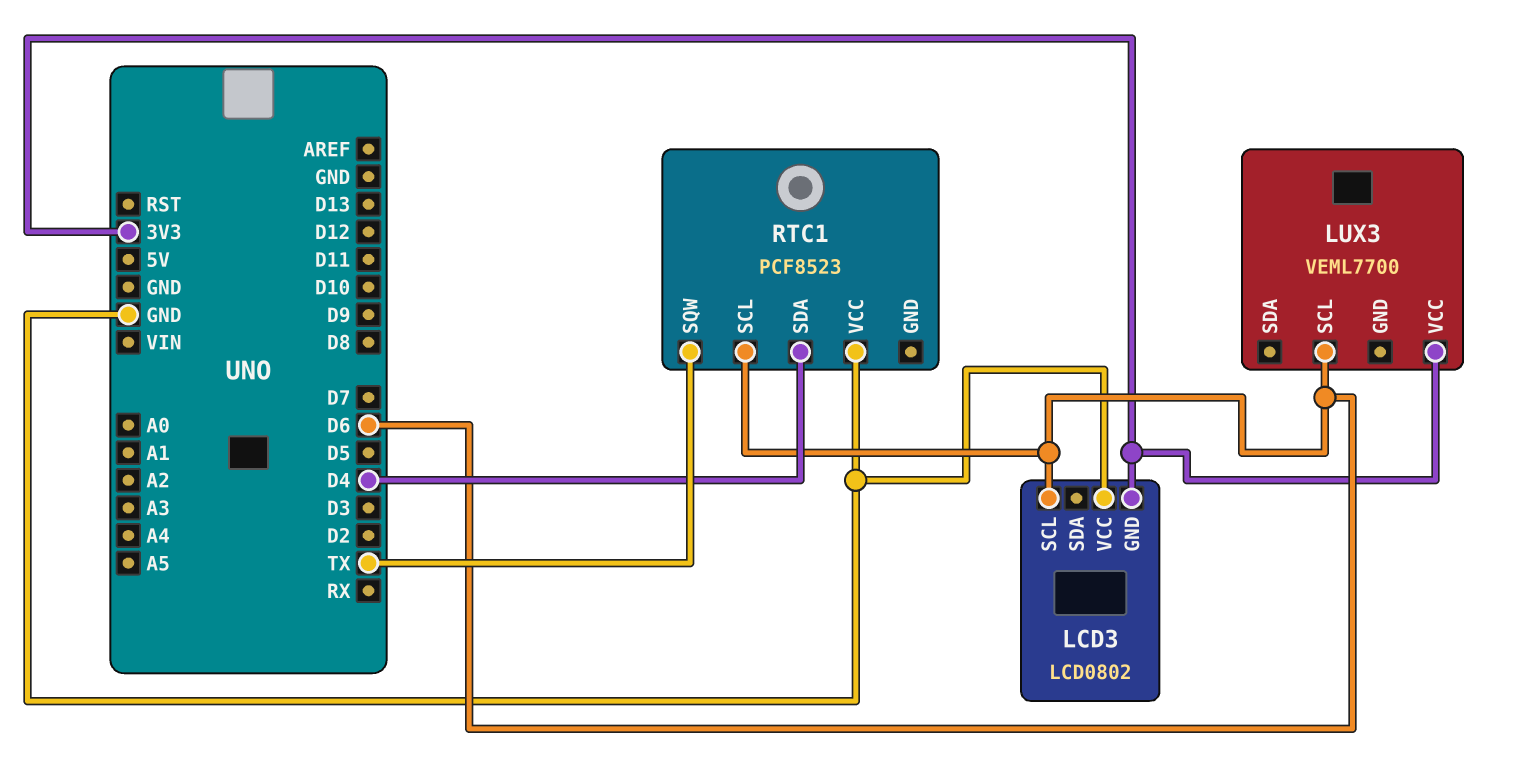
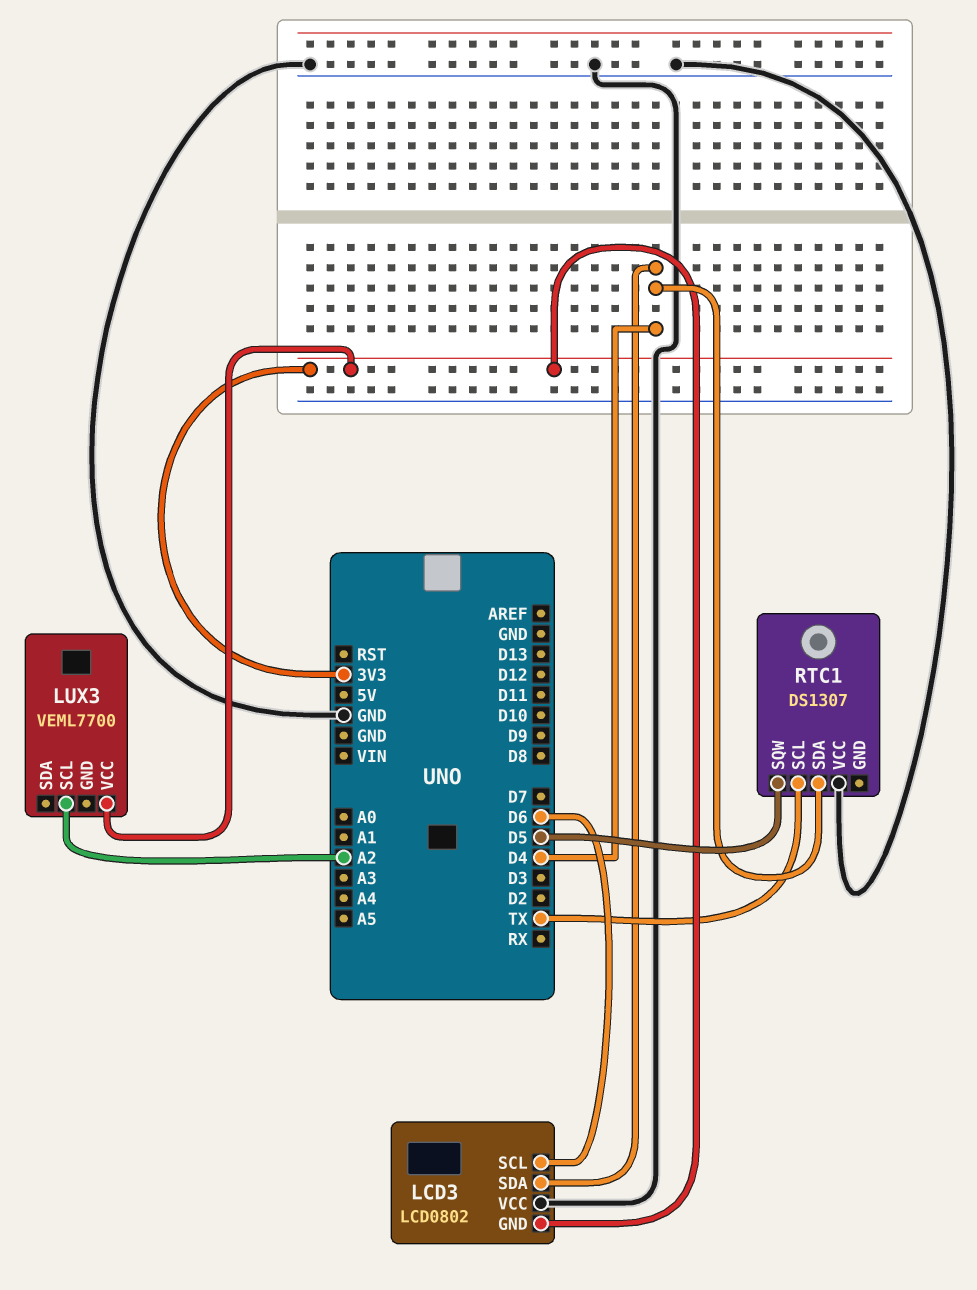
LCD3 pin SDA: none -> D4
LUX3 pin SCL: D6 -> A2
RTC1: PCF8523 -> DS1307
RTC1 pin SCL: D6 -> TX
RTC1 pin SQW: TX -> D5

